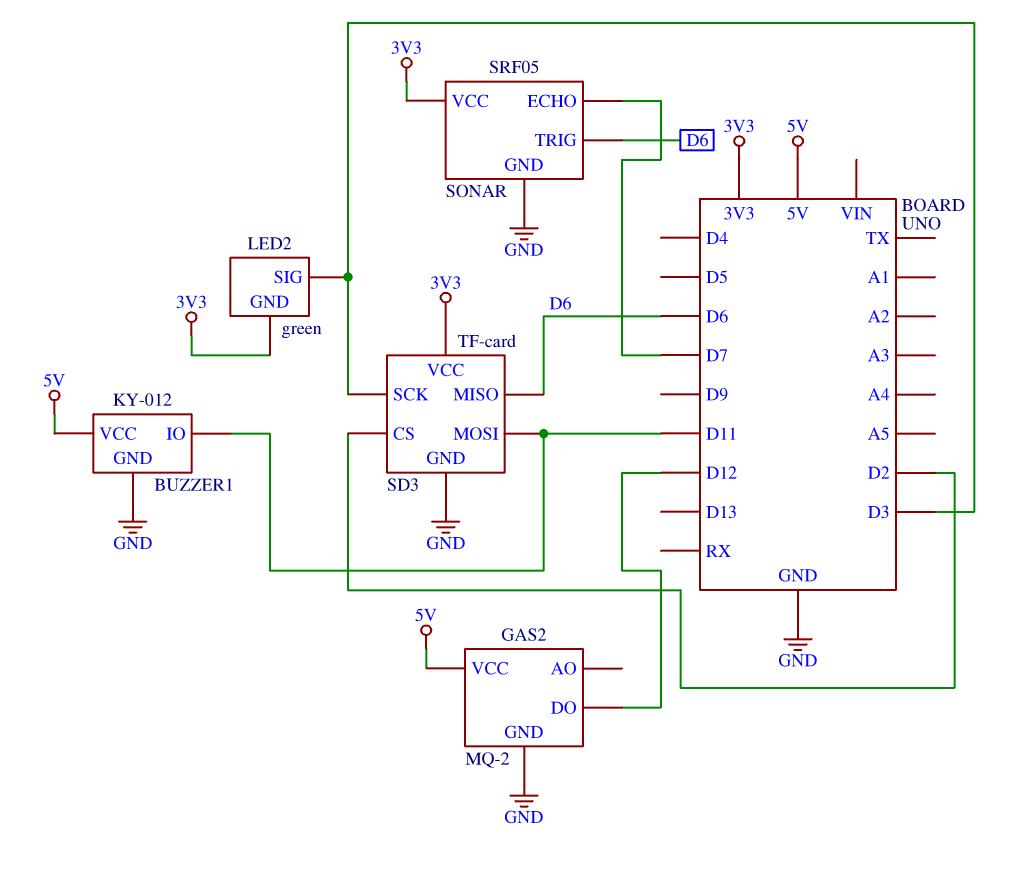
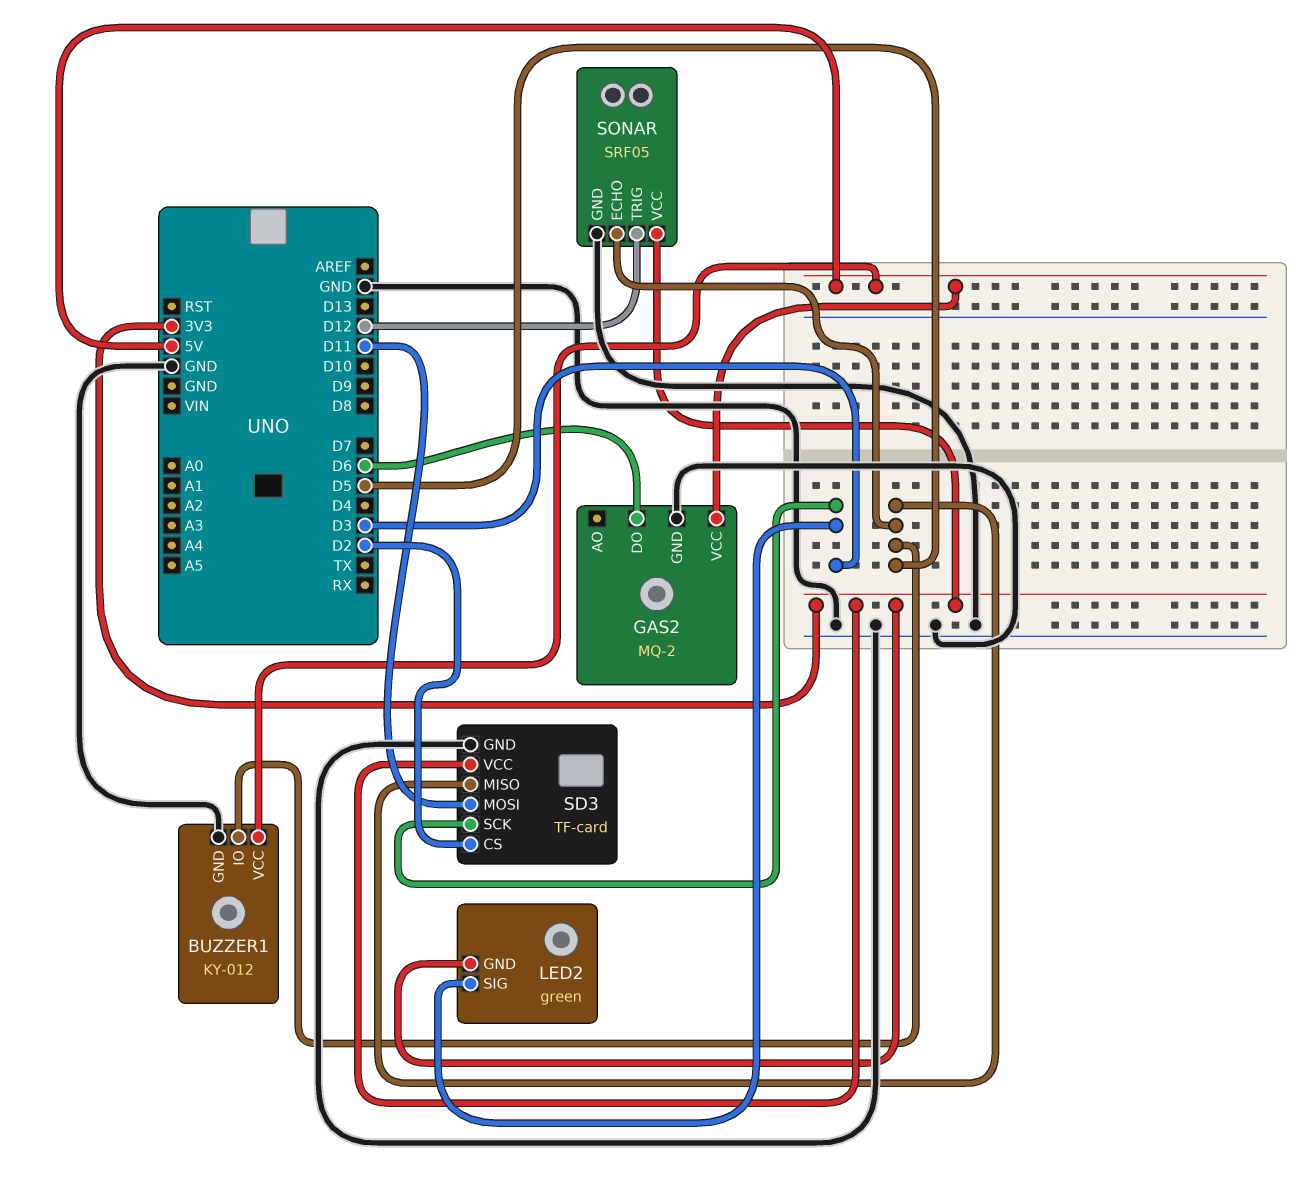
BUZZER1 pin IO: D11 -> D5
GAS2 pin DO: D12 -> D6
SD3 pin MISO: D6 -> D5
SONAR pin ECHO: D7 -> D5
SONAR pin TRIG: D6 -> D12

